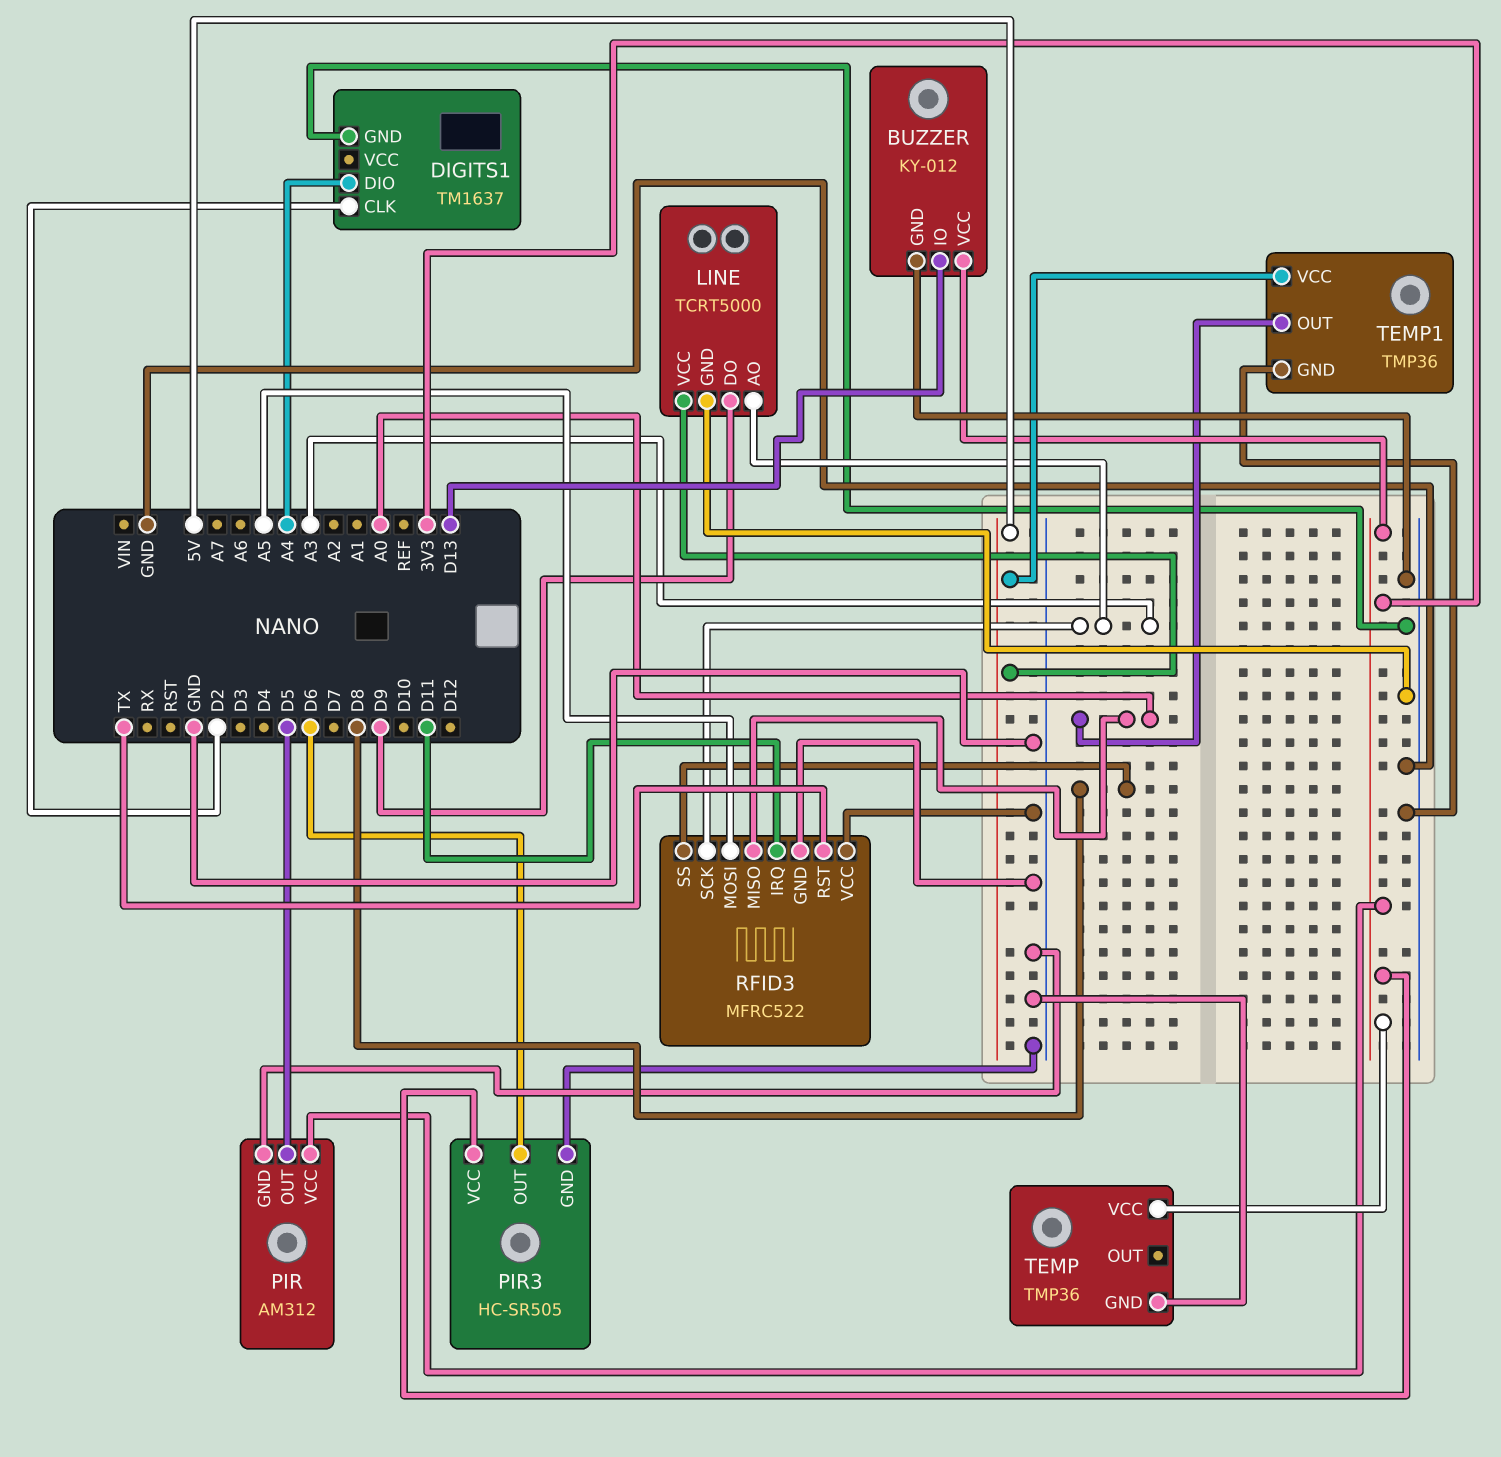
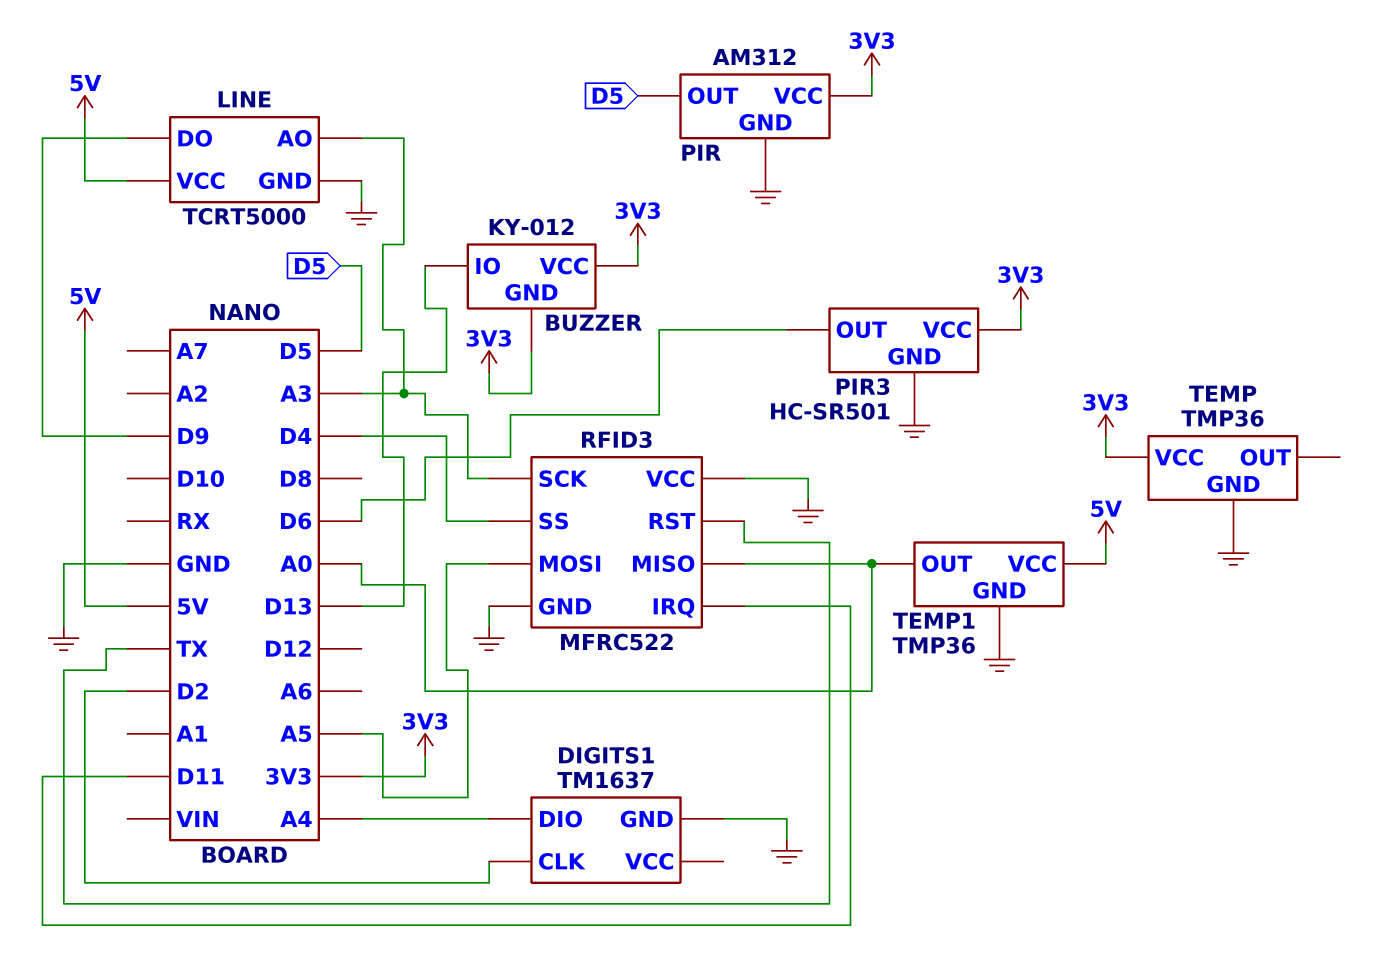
BUZZER pin GND: GND -> 3V3
PIR3: HC-SR505 -> HC-SR501
RFID3 pin SS: D8 -> D4

